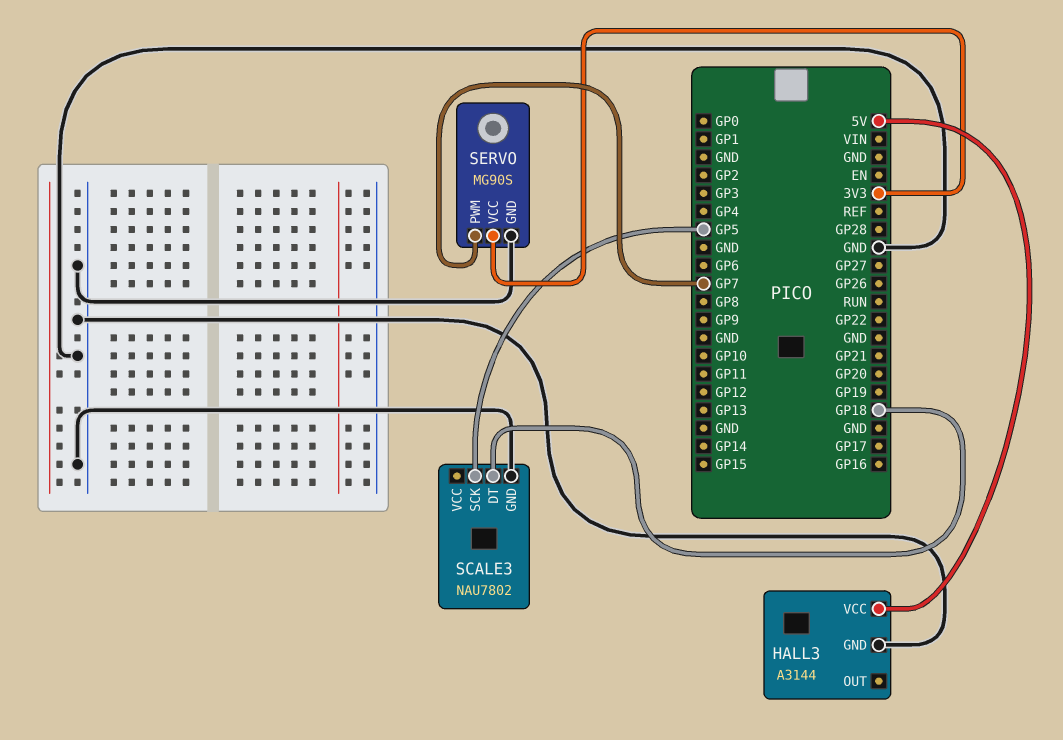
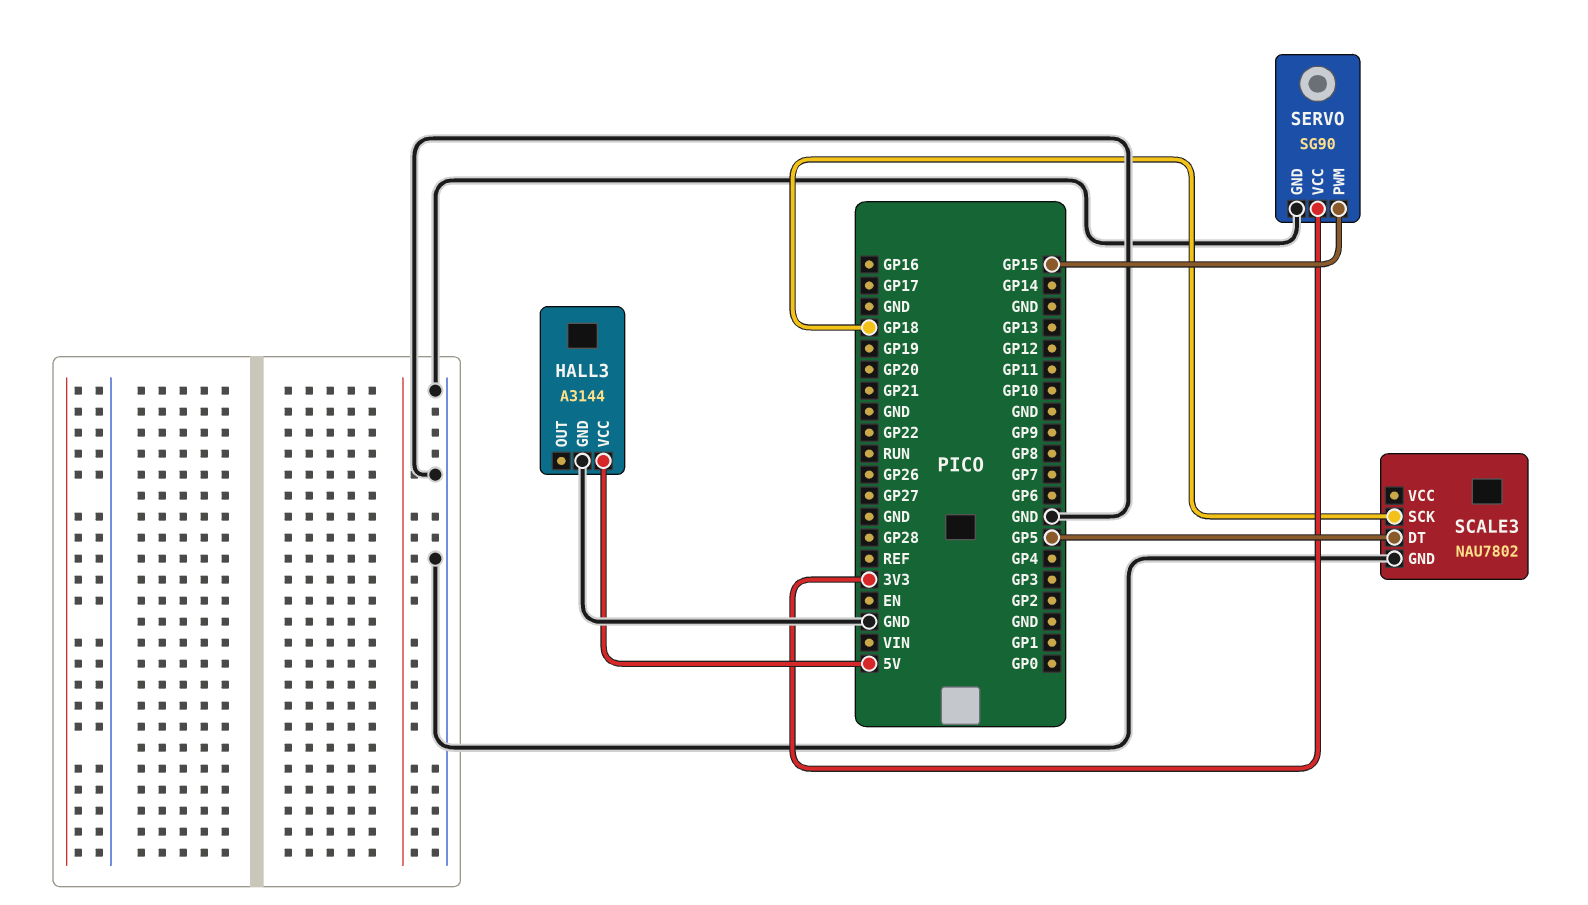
SCALE3 pin DT: GP18 -> GP5
SCALE3 pin SCK: GP5 -> GP18
SERVO: MG90S -> SG90
SERVO pin PWM: GP7 -> GP15

